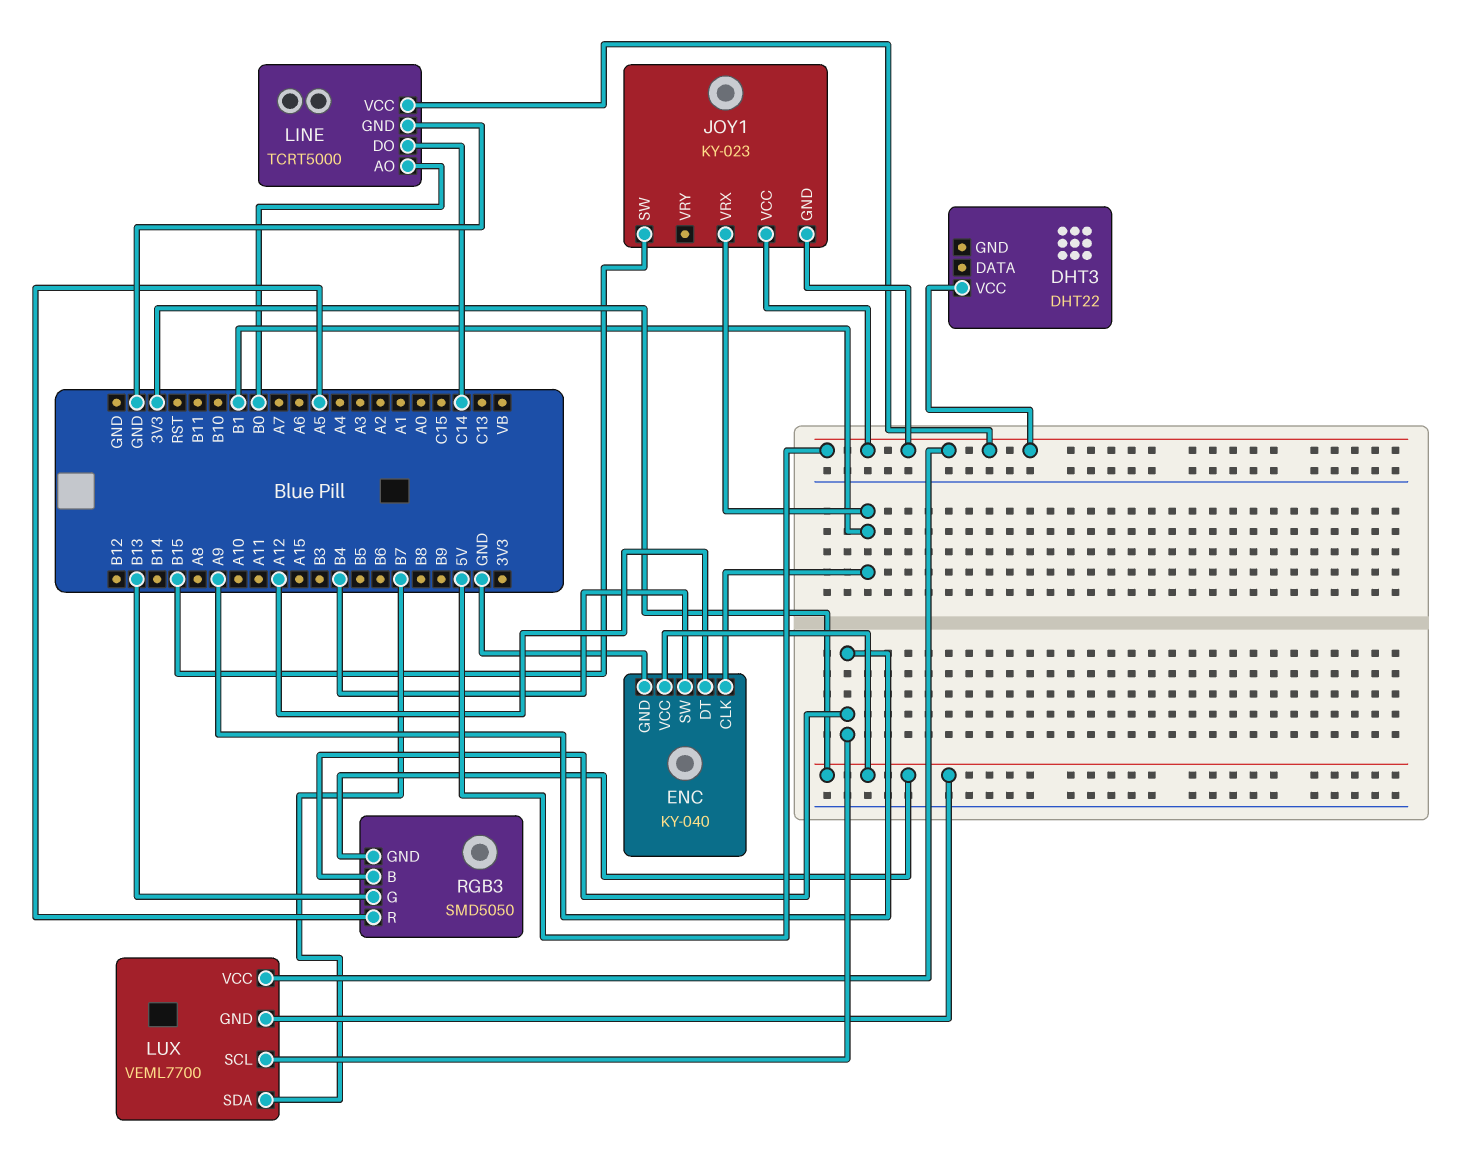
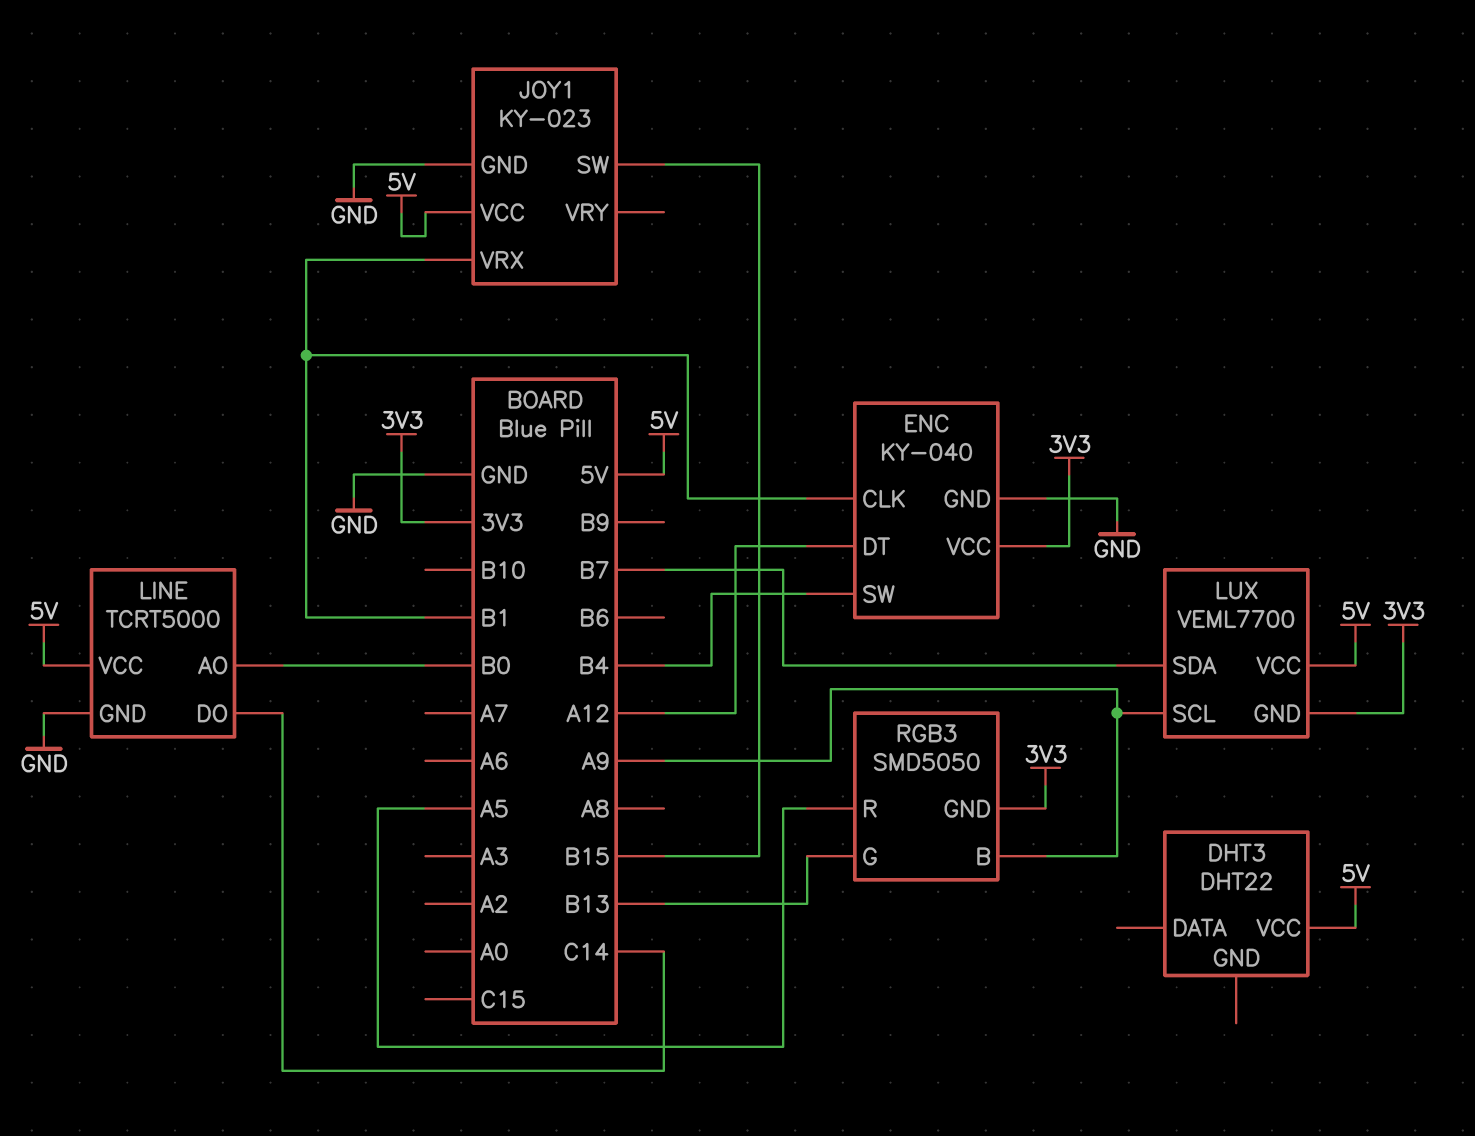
JOY1 pin GND: 5V -> GND

